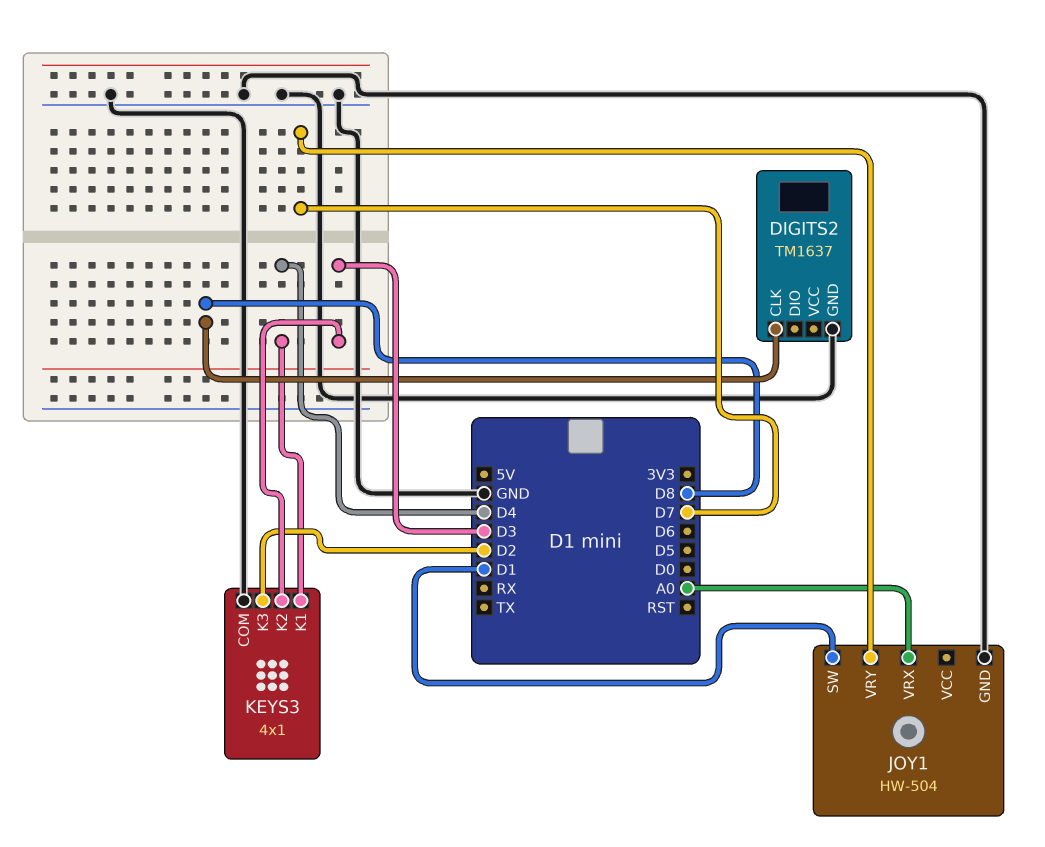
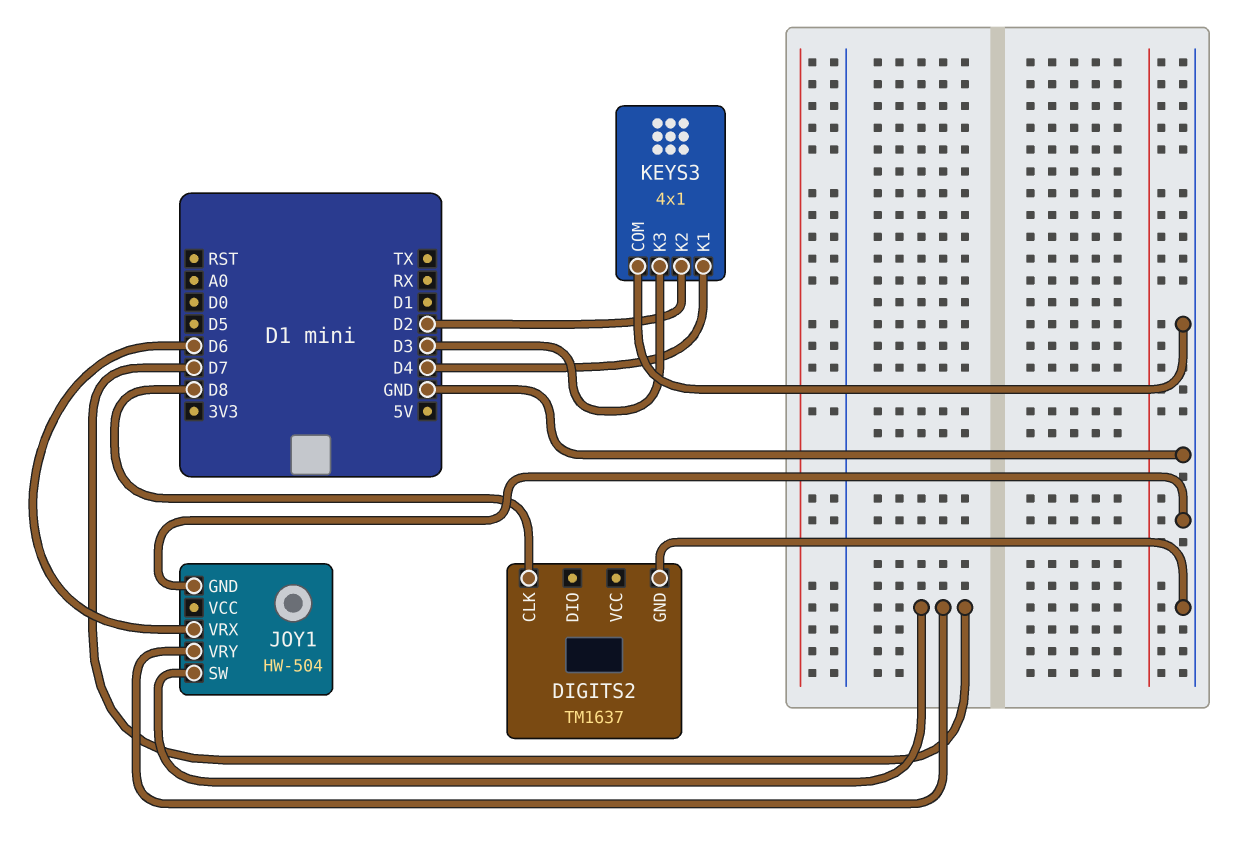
JOY1 pin SW: D1 -> D7
JOY1 pin VRX: A0 -> D6
KEYS3 pin K2: D3 -> D2
KEYS3 pin K3: D2 -> D3

